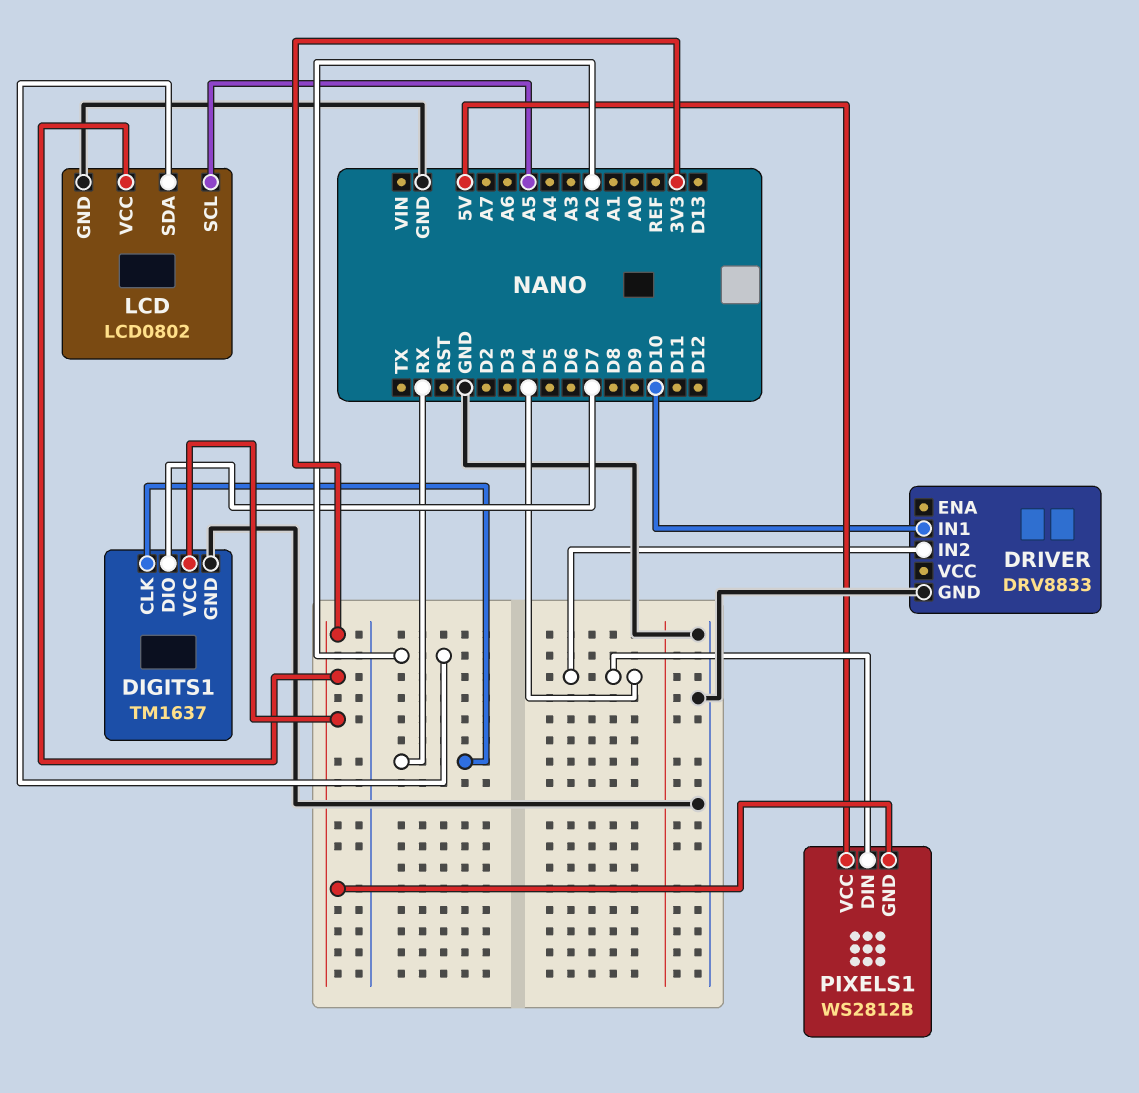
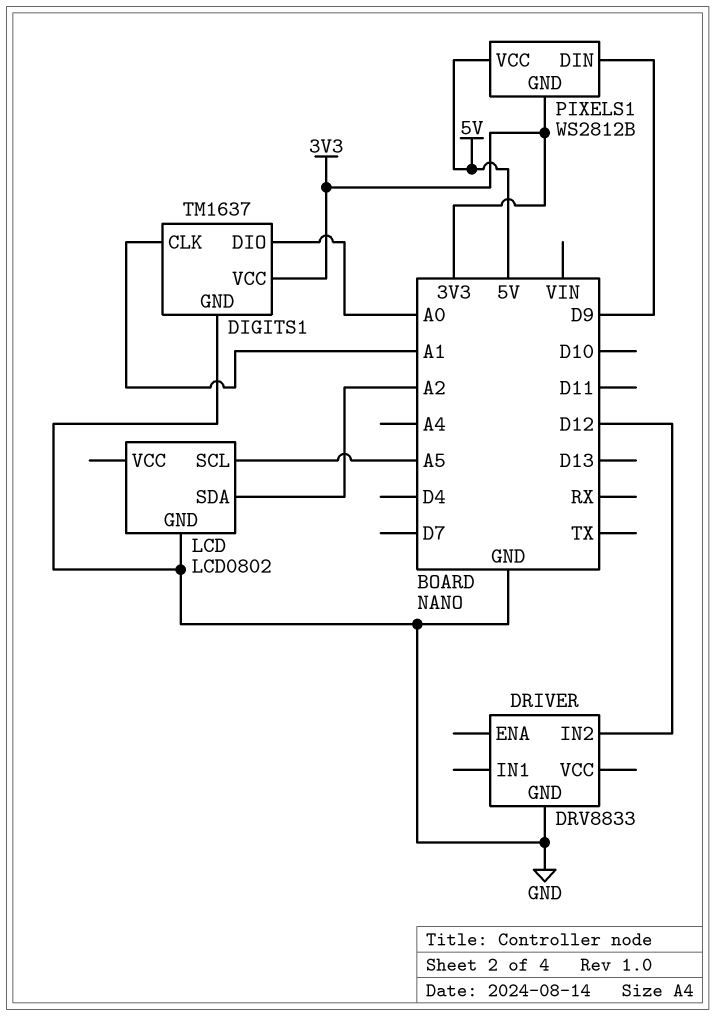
DIGITS1 pin CLK: RX -> A1
DIGITS1 pin DIO: D7 -> A0
DRIVER pin IN1: D10 -> none
DRIVER pin IN2: D4 -> D12
LCD pin VCC: 3V3 -> none
PIXELS1 pin DIN: D4 -> D9

